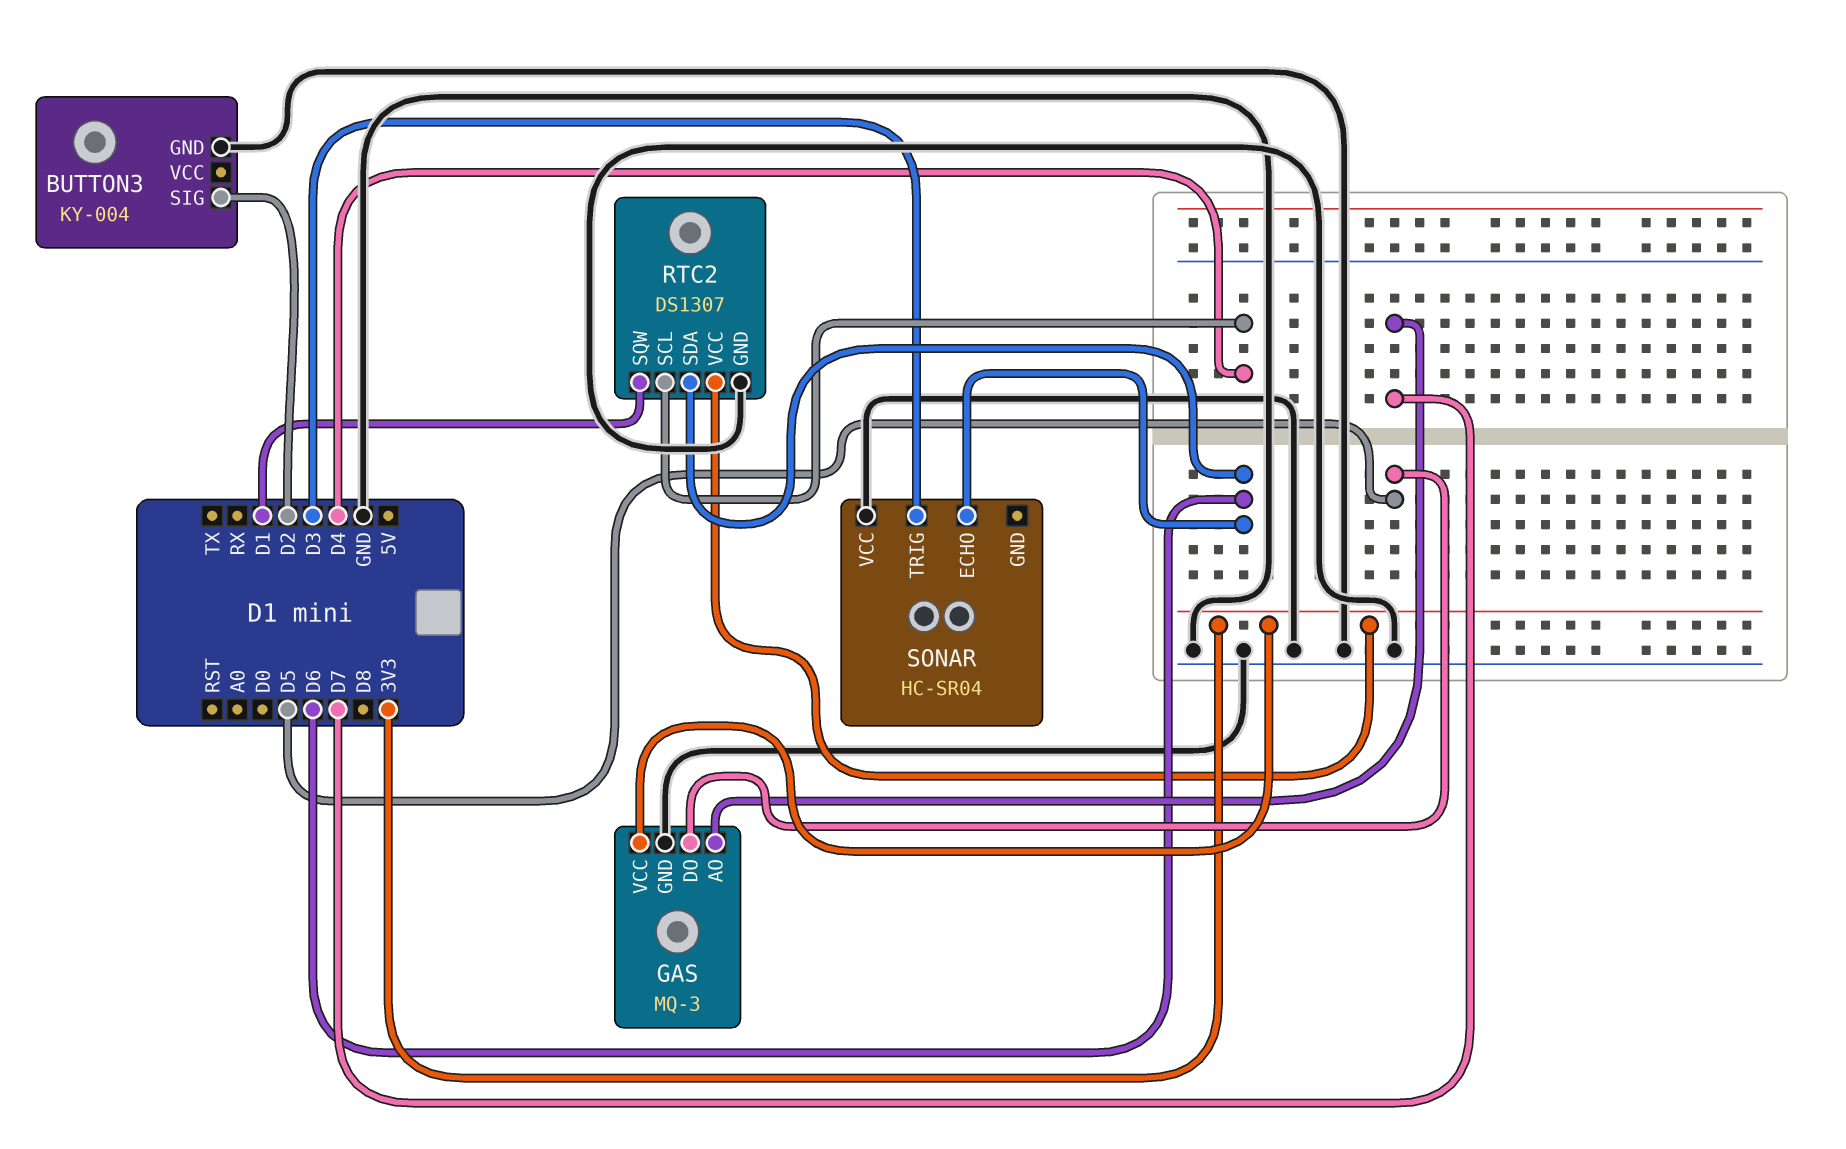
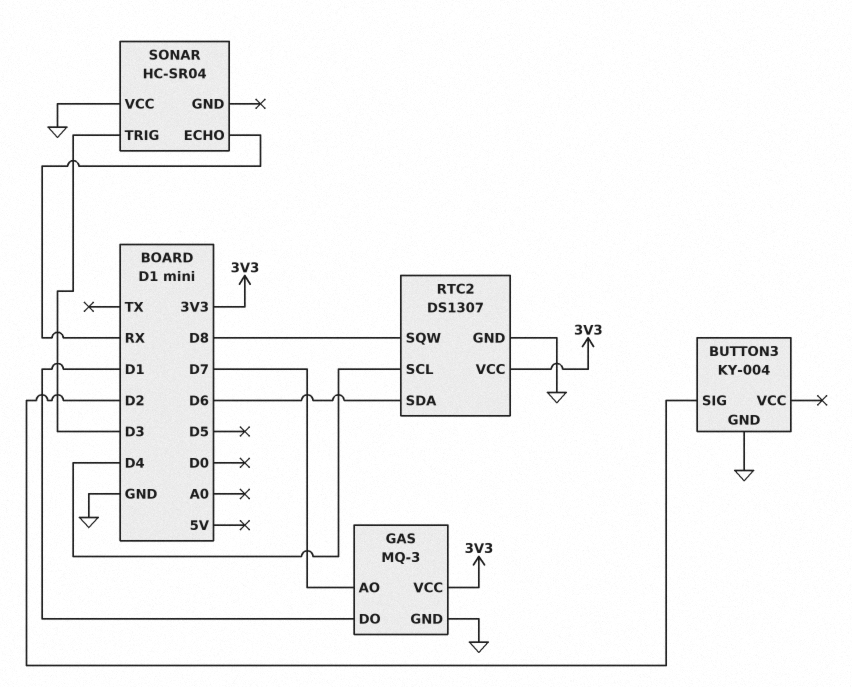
GAS pin DO: D5 -> D1
RTC2 pin SQW: D1 -> D8
SONAR pin ECHO: D6 -> RX

